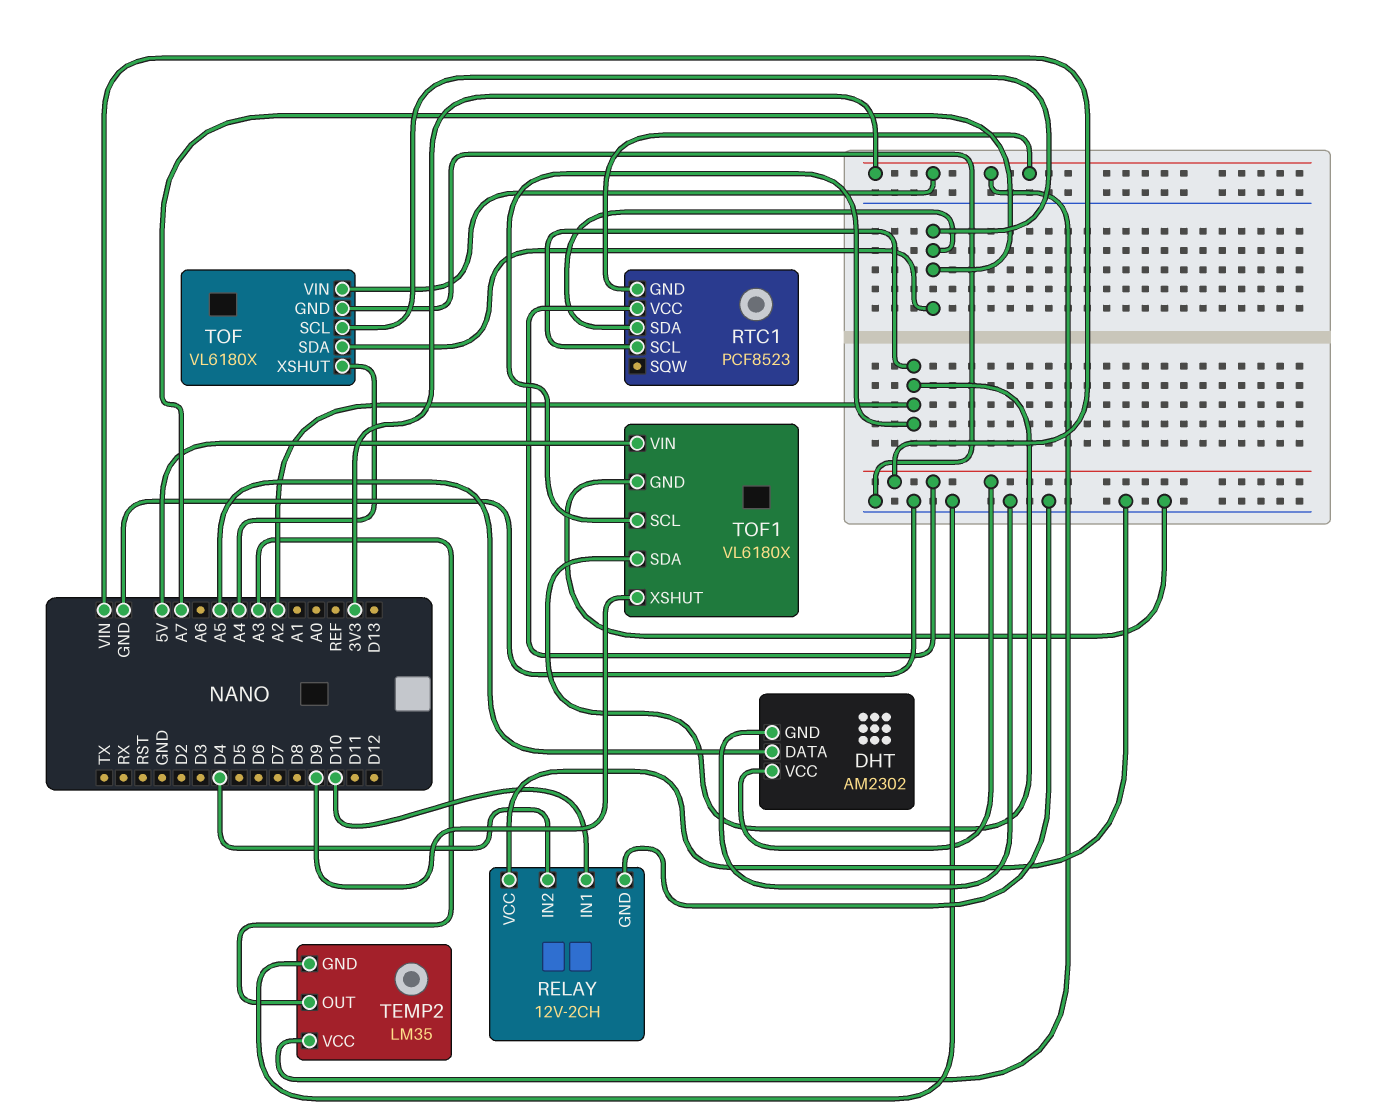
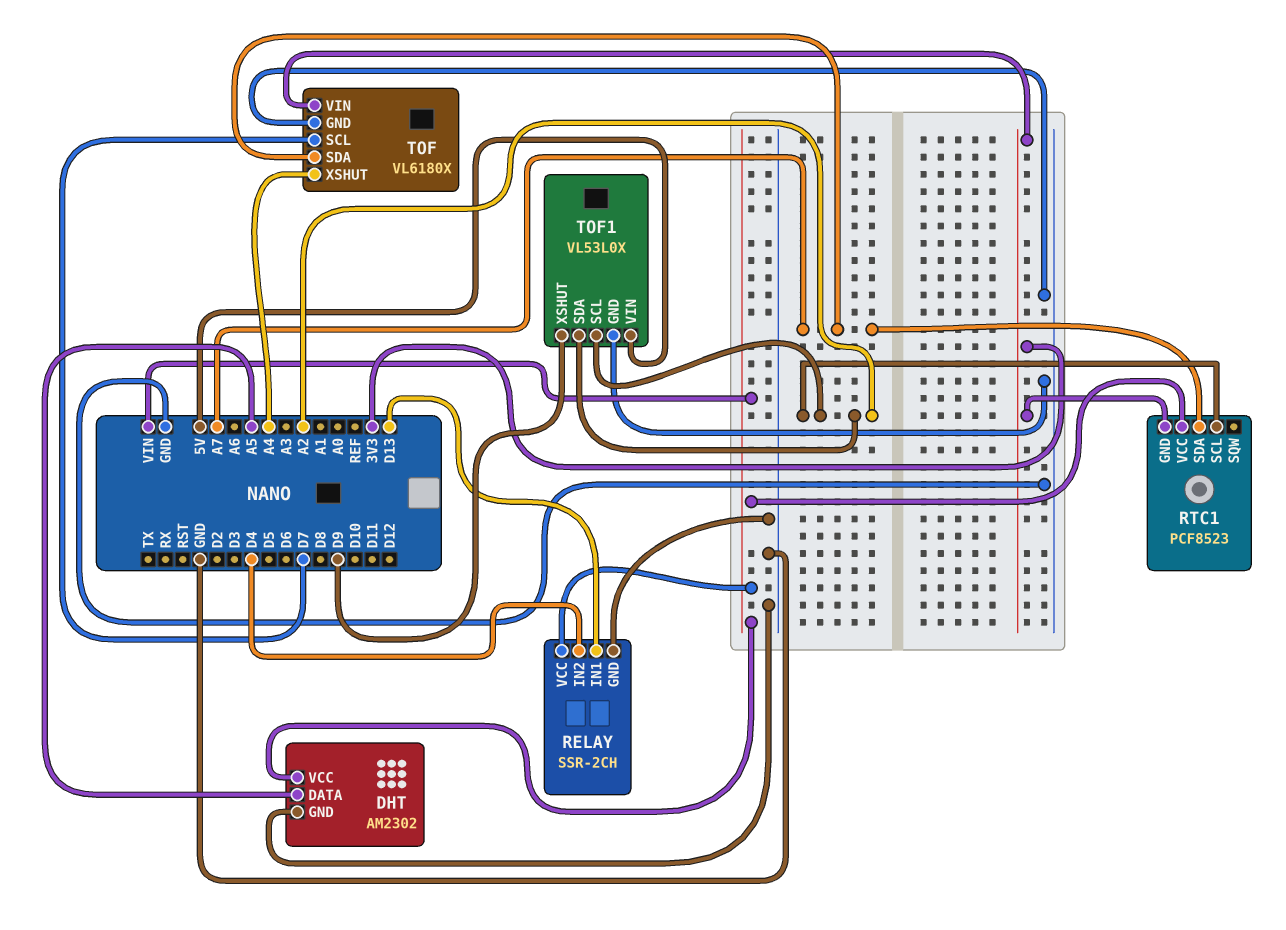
RELAY: 12V-2CH -> SSR-2CH
RELAY pin IN1: D10 -> D13
RELAY pin VCC: GND -> VIN
TEMP2: LM35 -> none
TEMP2 pin GND: GND -> none
TEMP2 pin OUT: A3 -> none
TEMP2 pin VCC: 3V3 -> none
TOF pin SCL: A7 -> D7
TOF1: VL6180X -> VL53L0X

